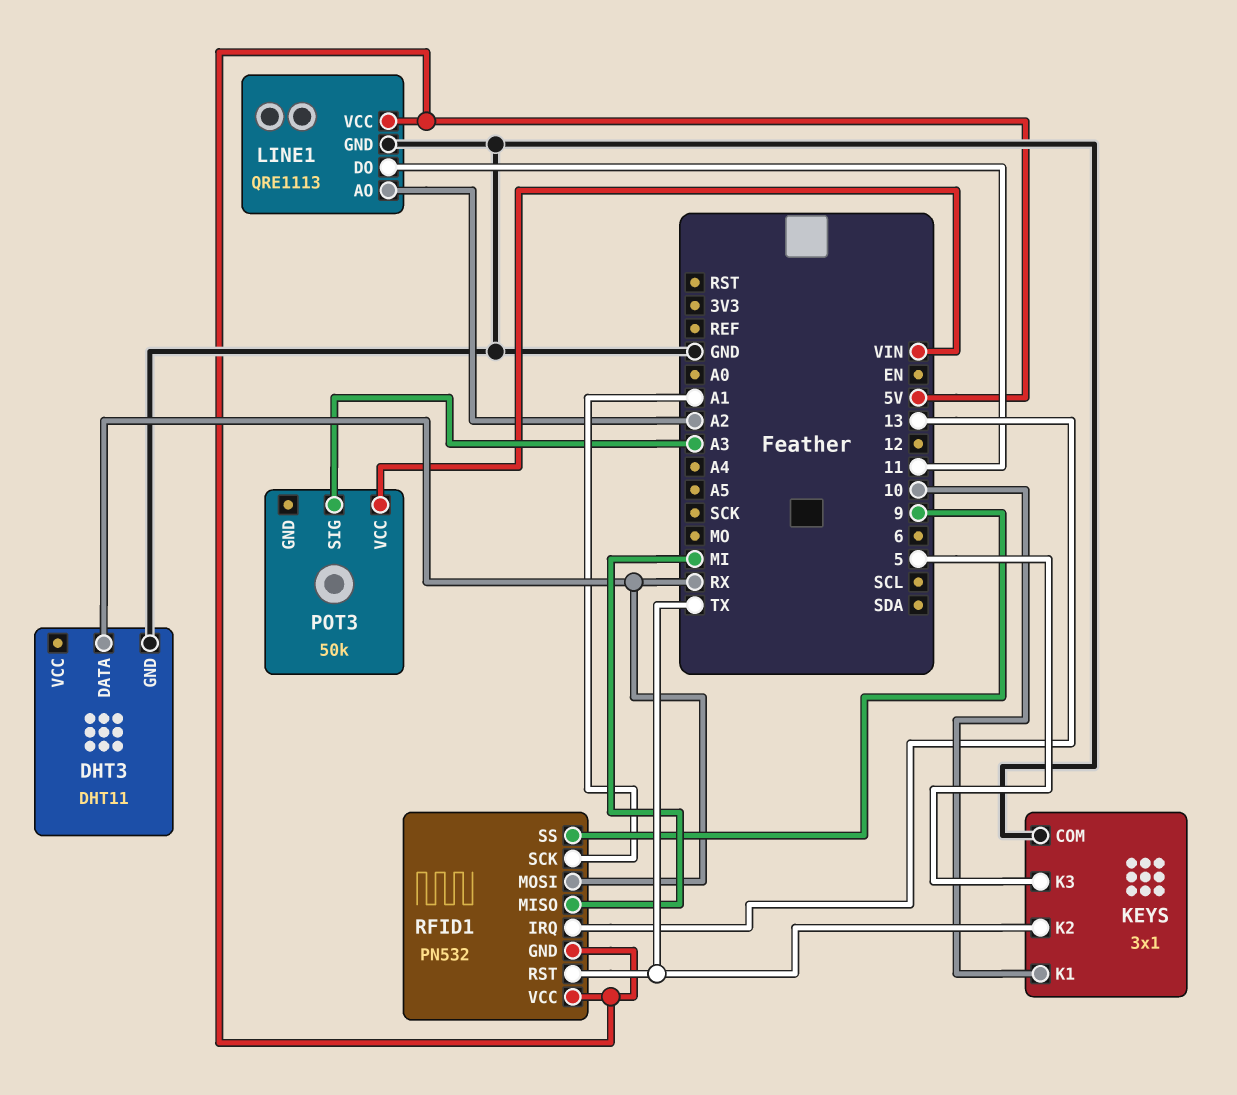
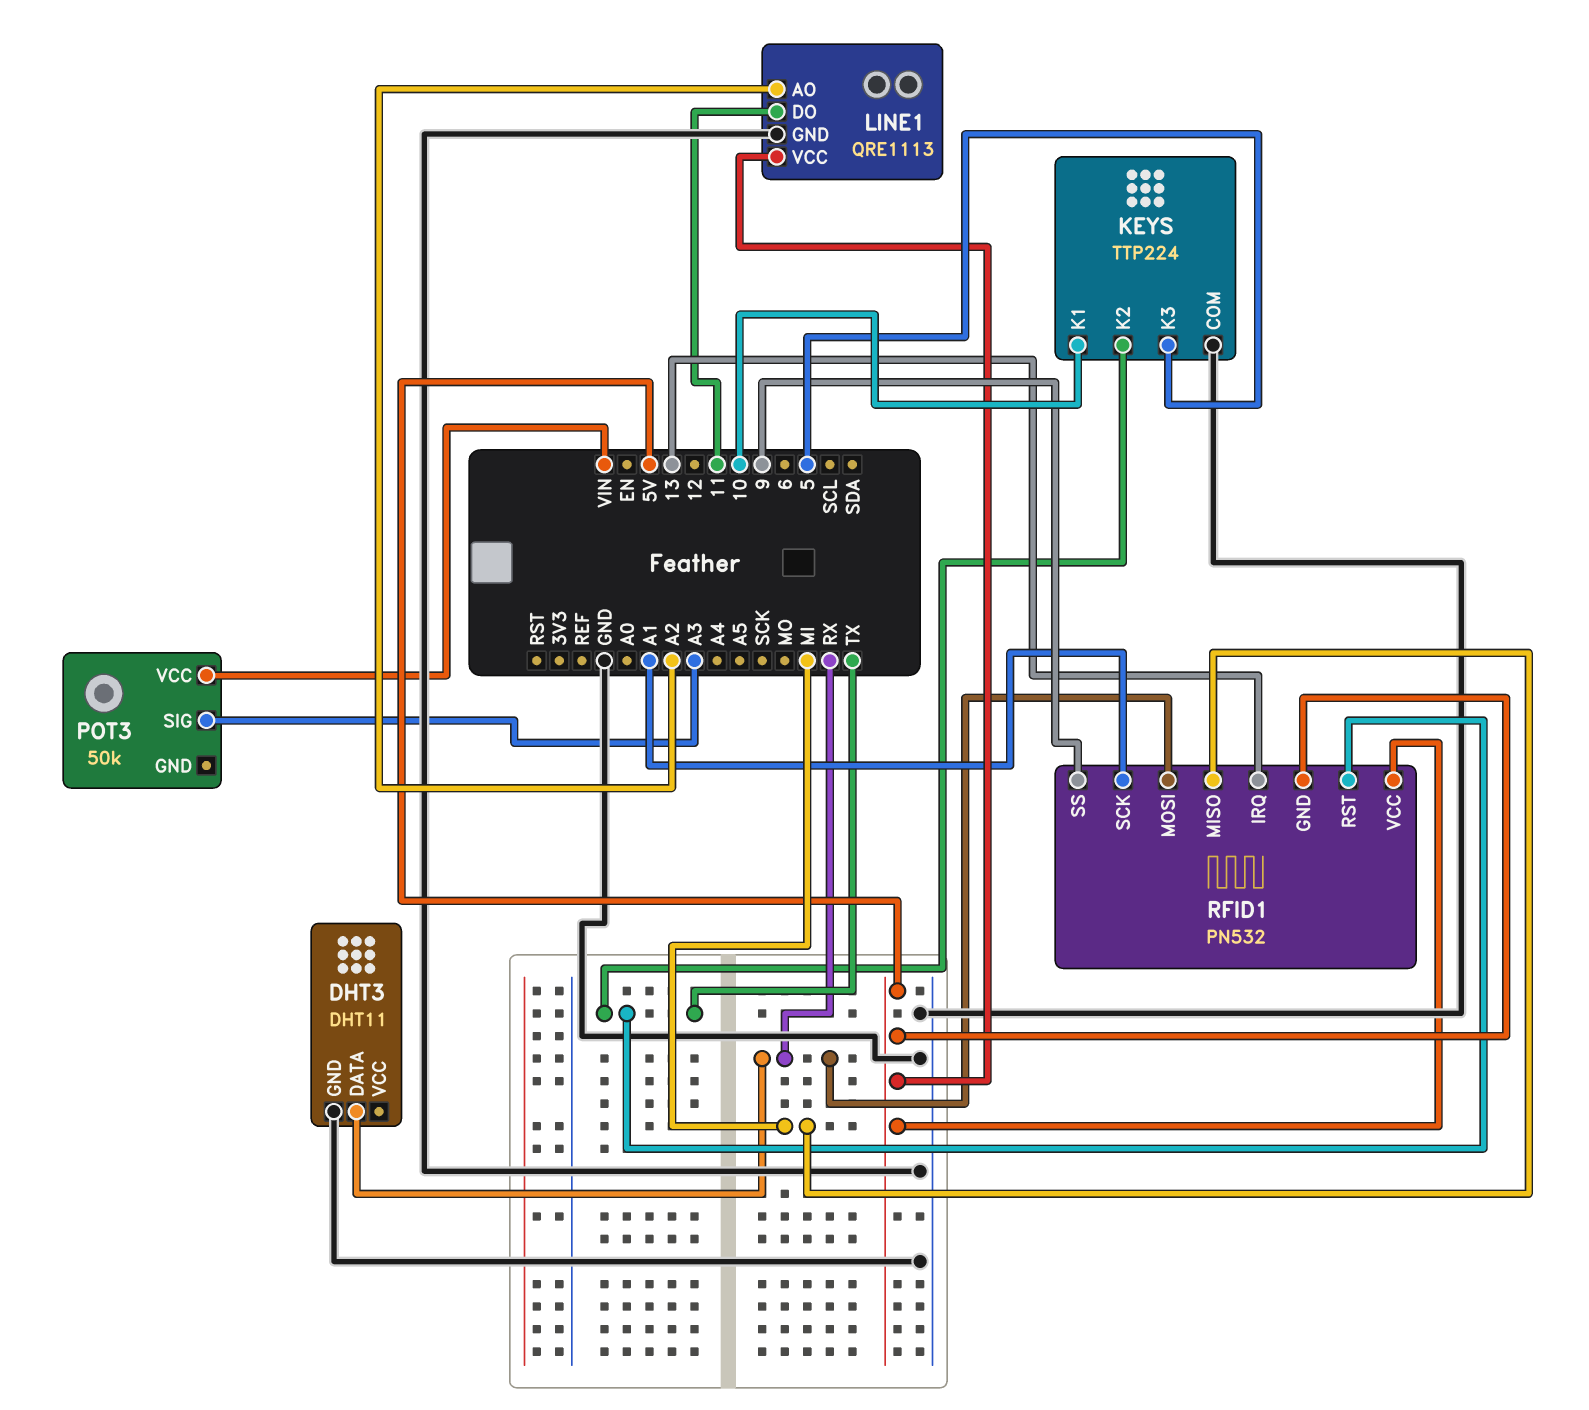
KEYS: 3x1 -> TTP224

